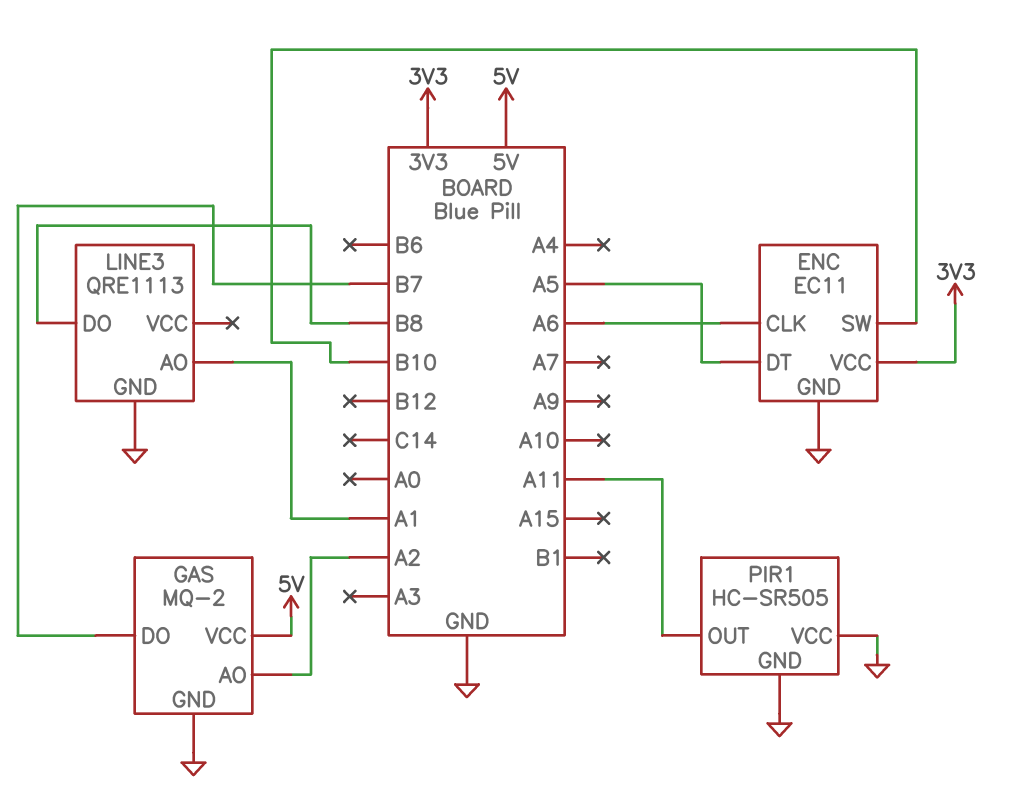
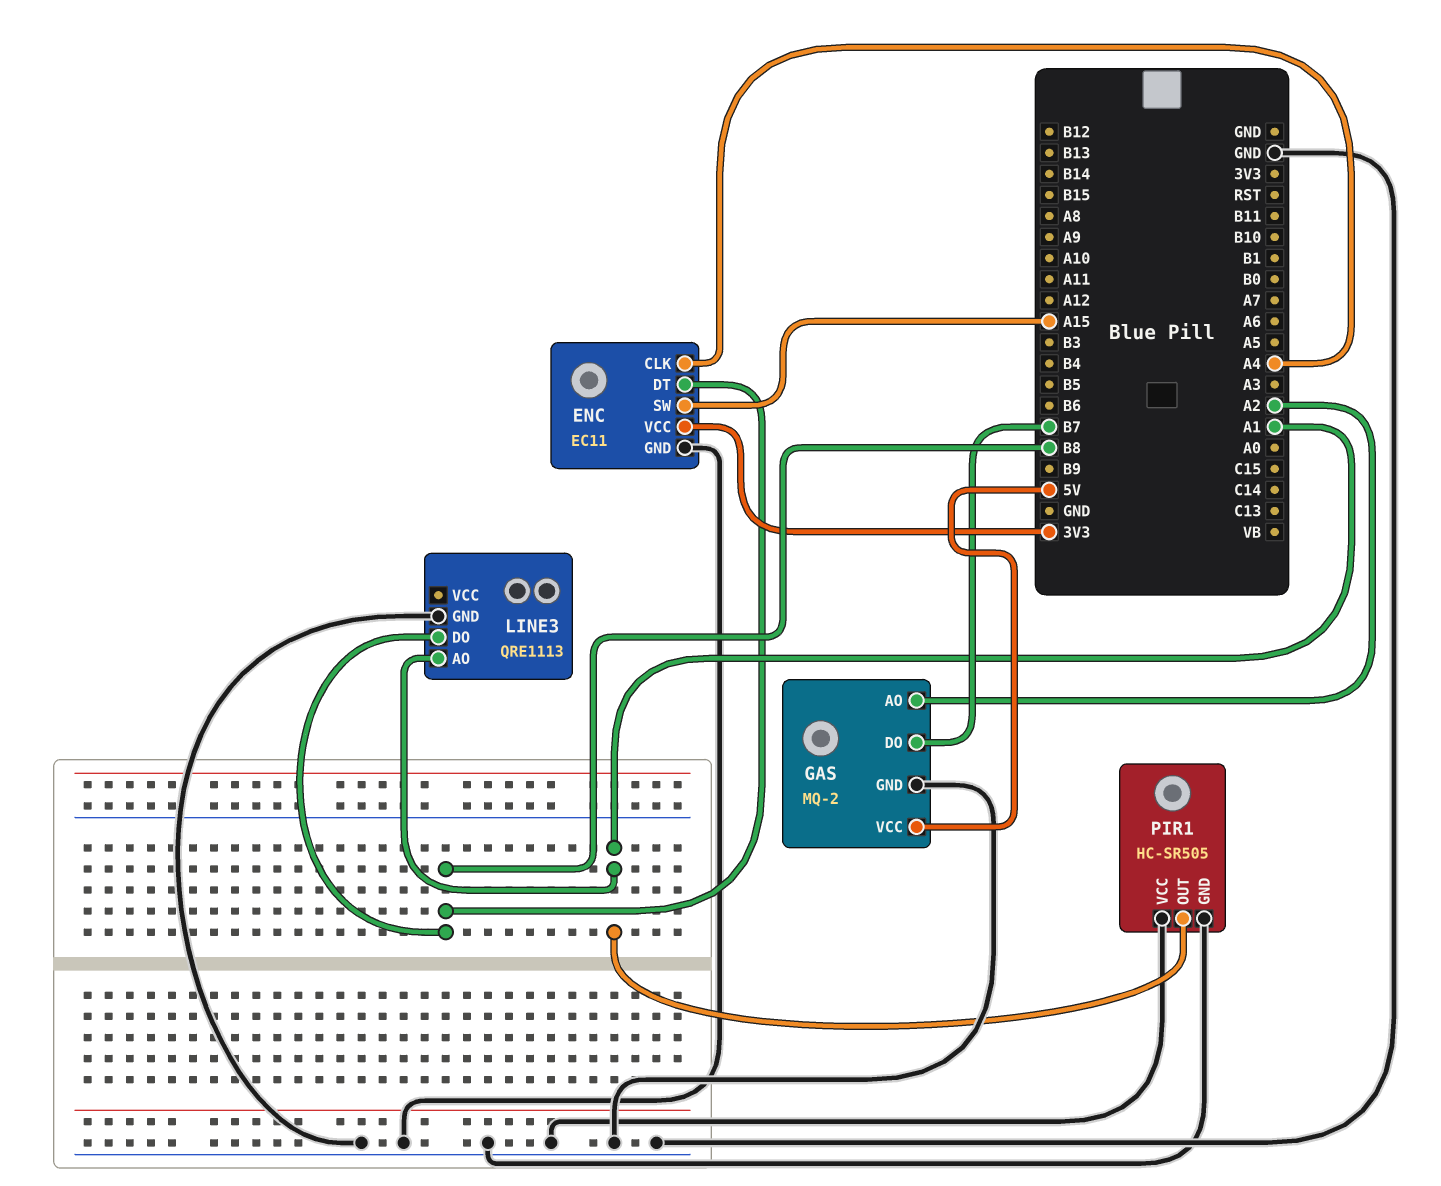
ENC pin CLK: A6 -> A4
ENC pin DT: A5 -> B8
ENC pin SW: B10 -> A15
PIR1 pin OUT: A11 -> A1

